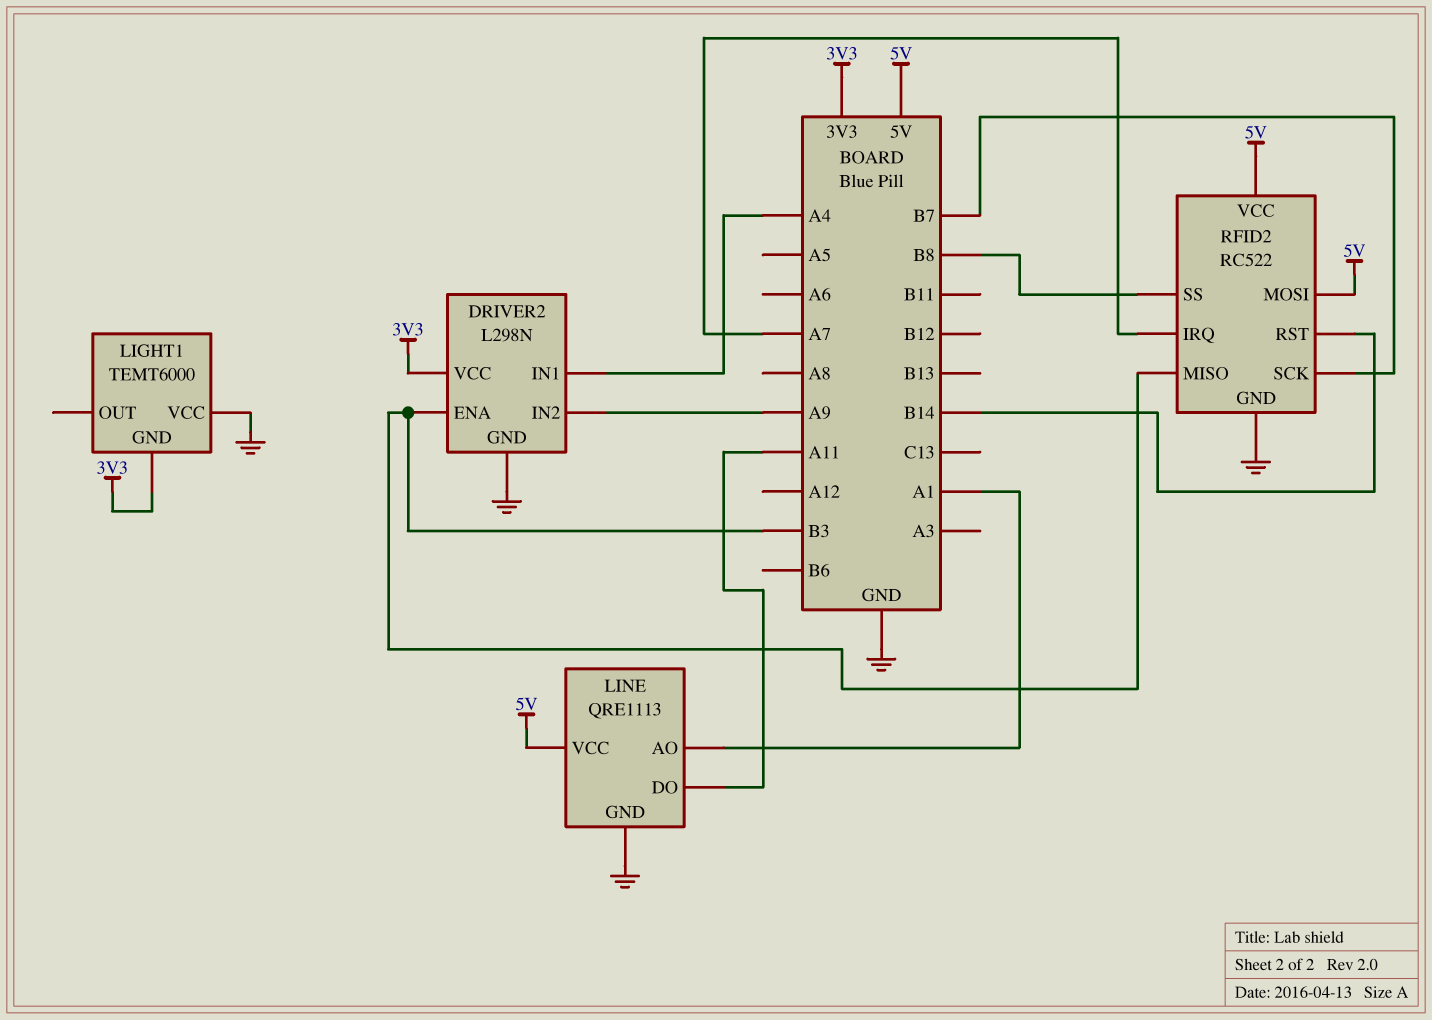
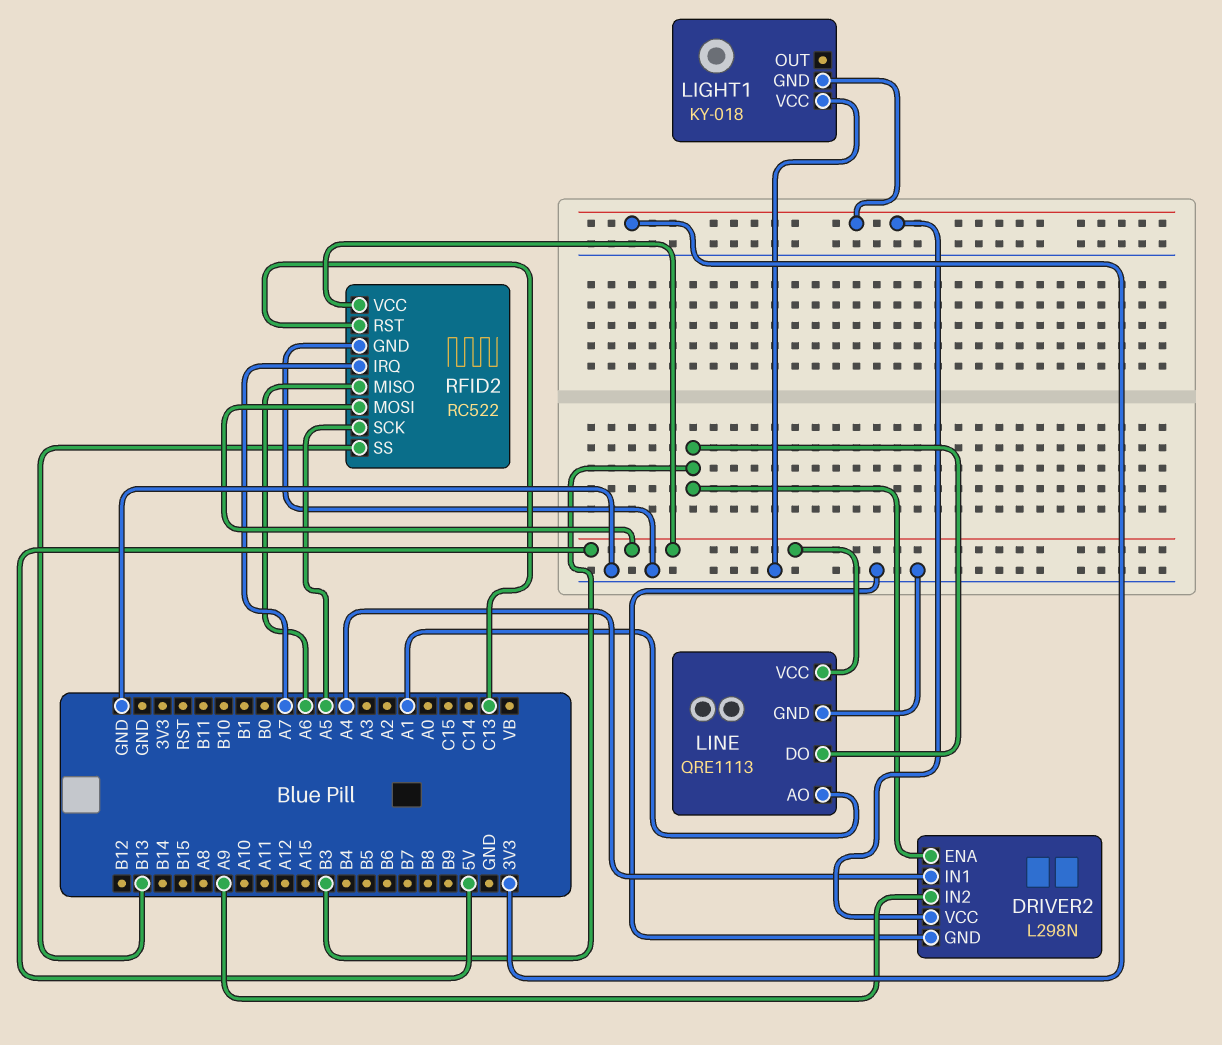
LIGHT1: TEMT6000 -> KY-018
LINE pin DO: A11 -> B3
RFID2 pin MISO: B3 -> A6
RFID2 pin RST: B14 -> C13
RFID2 pin SCK: B7 -> A5
RFID2 pin SS: B8 -> B13

